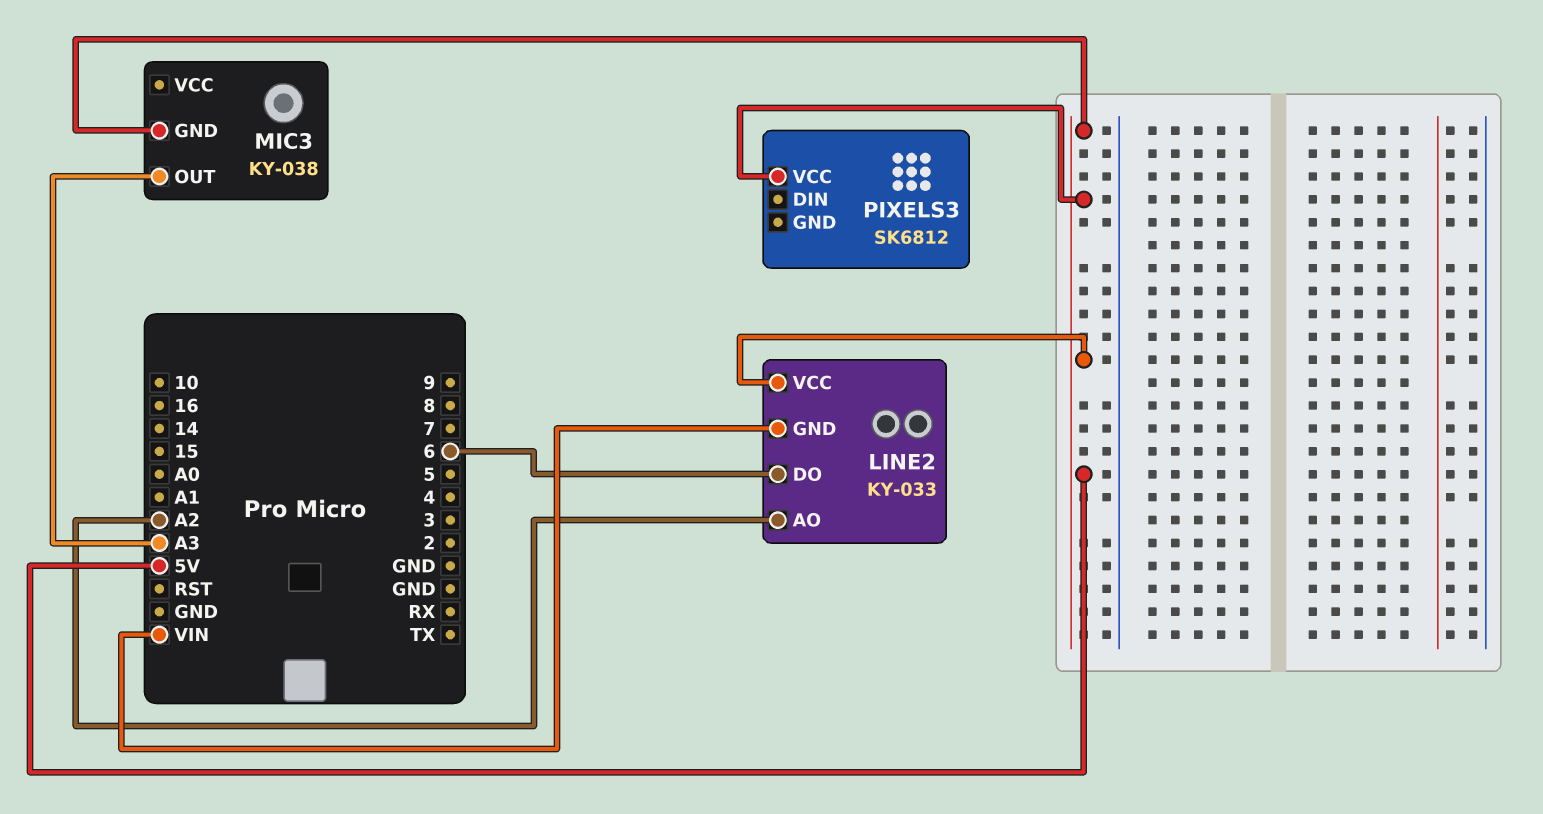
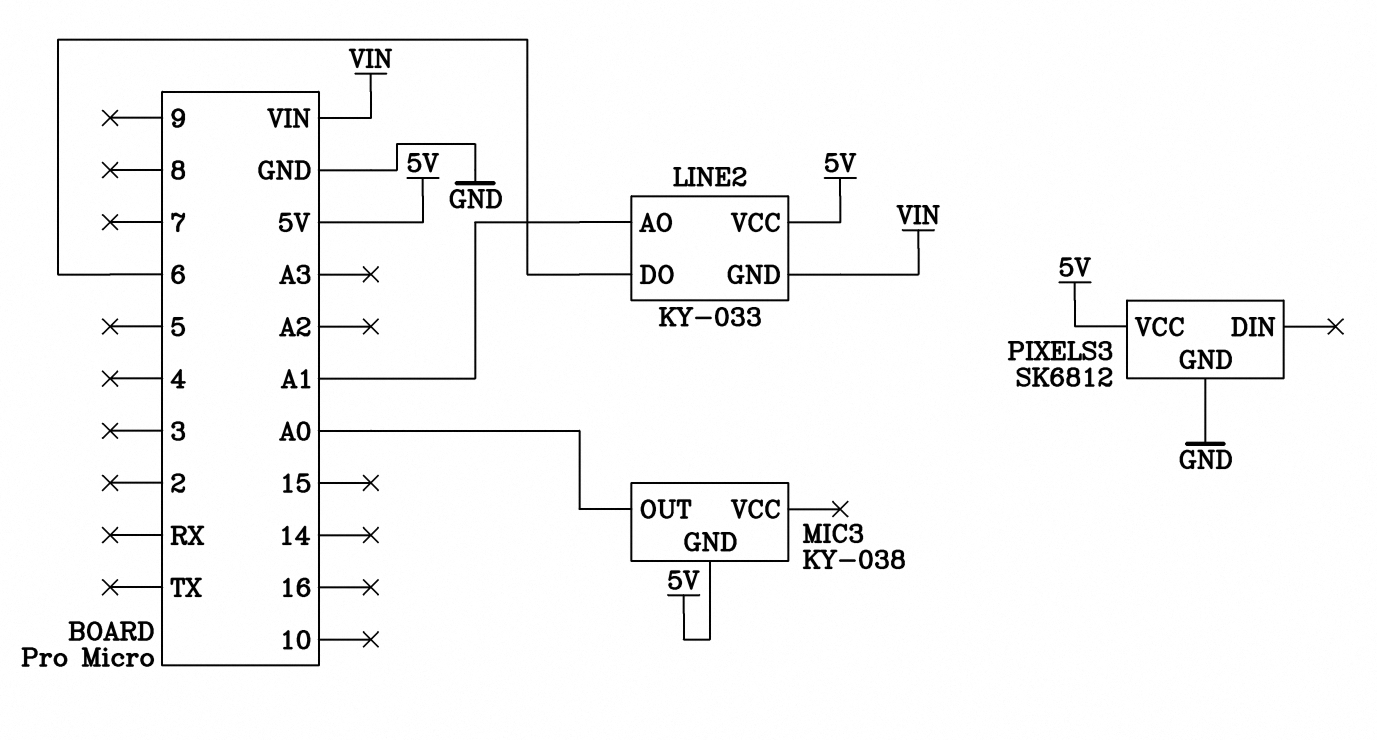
LINE2 pin AO: A2 -> A1
MIC3 pin OUT: A3 -> A0
PIXELS3 pin GND: none -> GND

